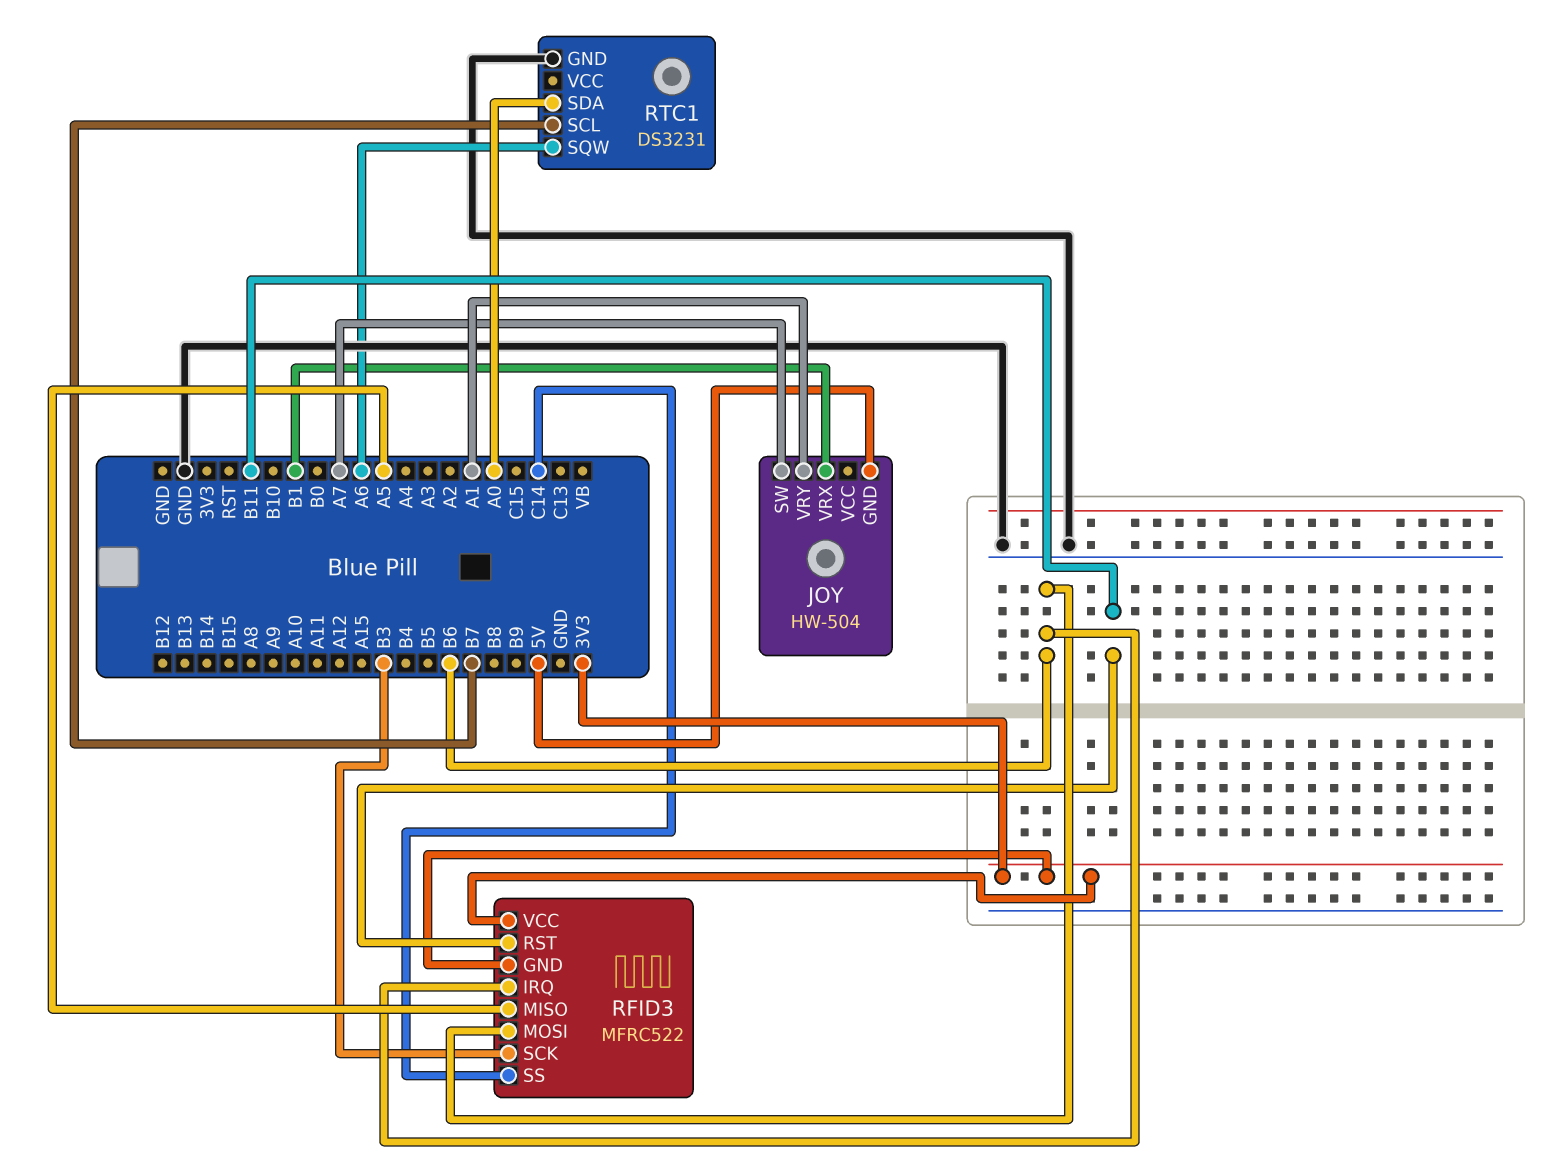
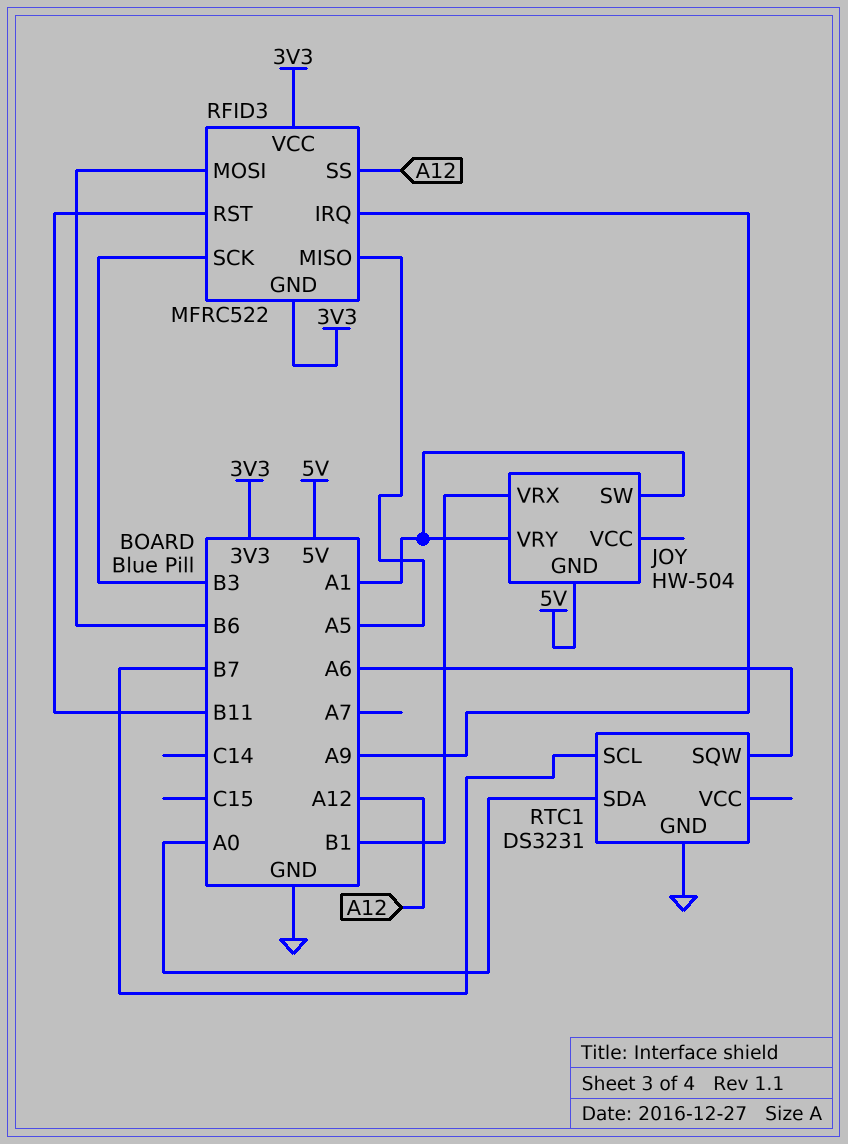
JOY pin SW: A7 -> A1
RFID3 pin IRQ: B6 -> A9
RFID3 pin SS: C14 -> A12

